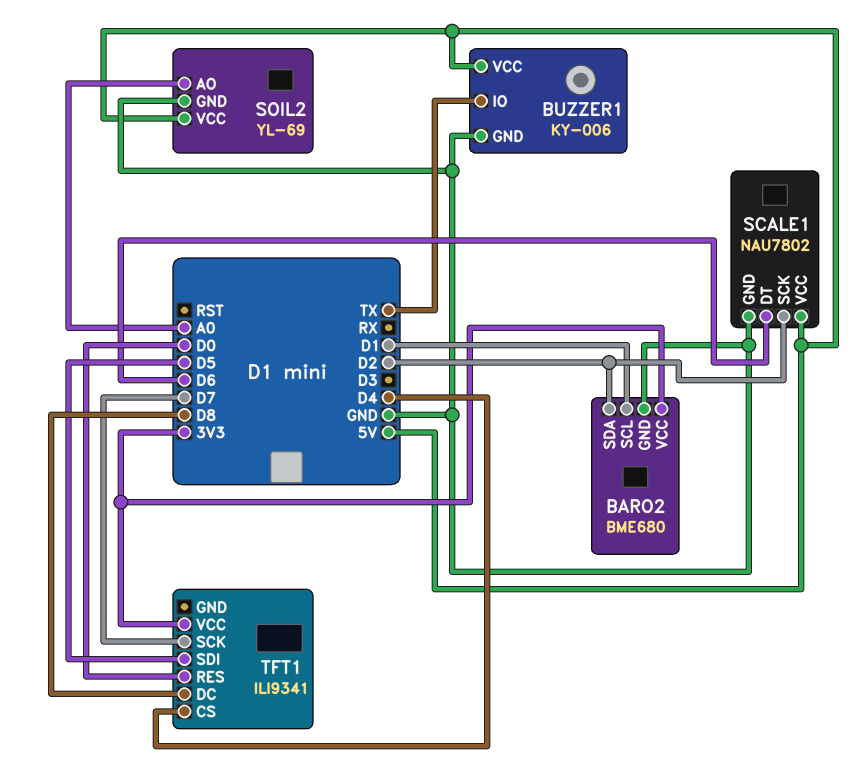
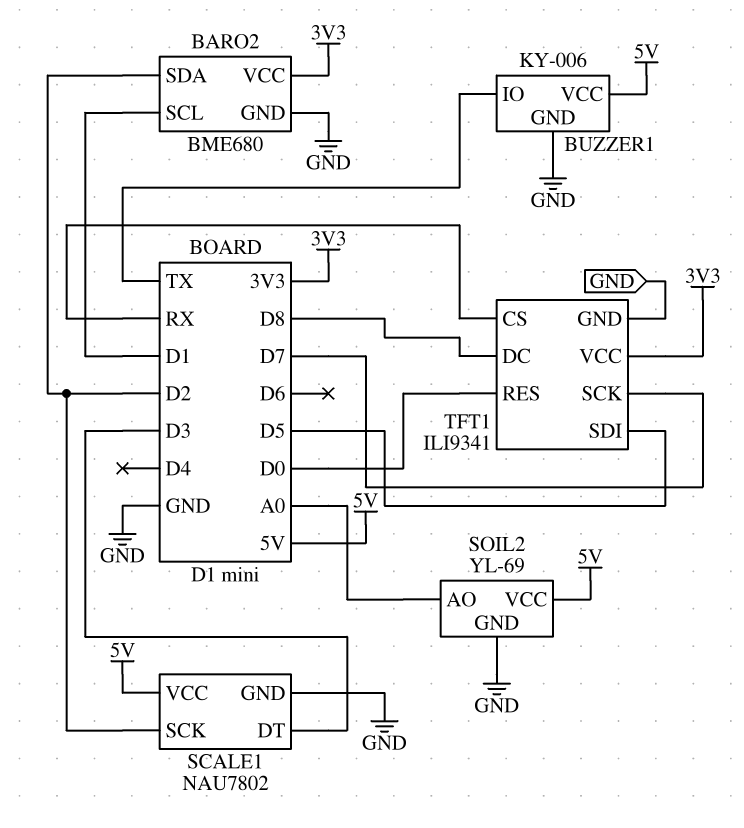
SCALE1 pin DT: D6 -> D3
TFT1 pin CS: D4 -> RX
TFT1 pin GND: none -> GND

